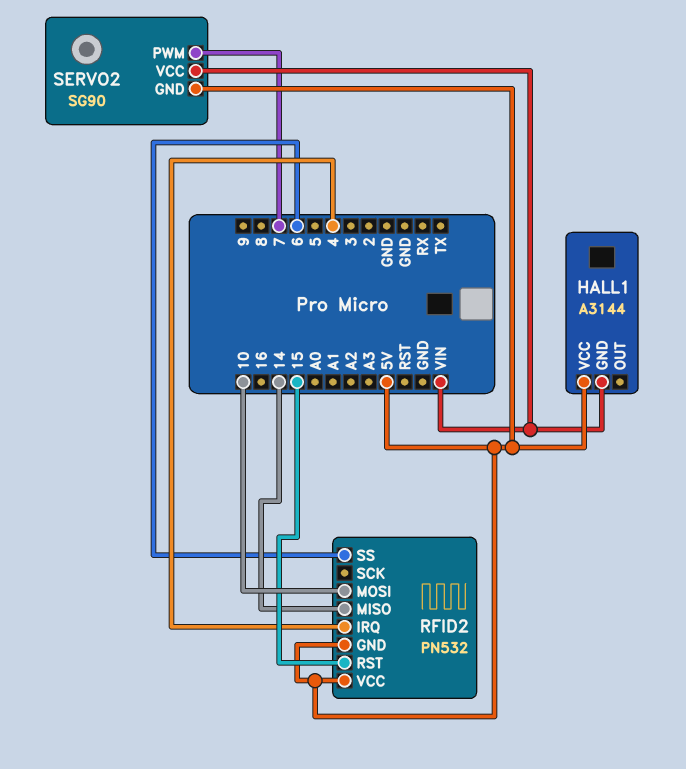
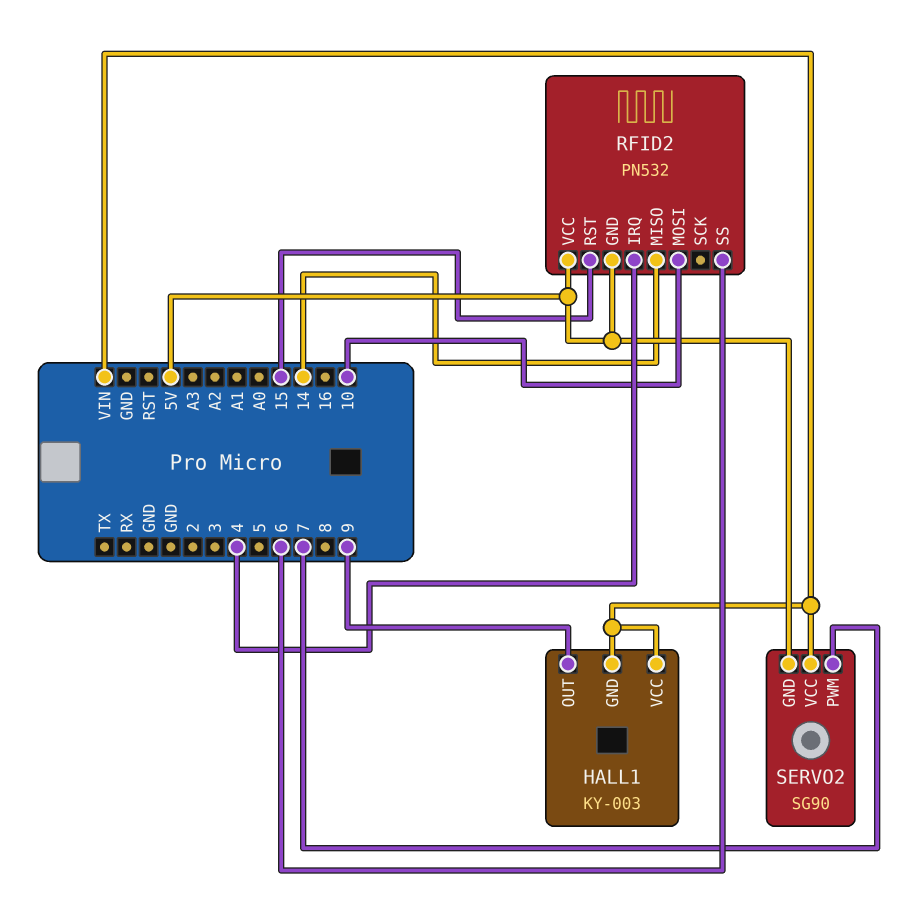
HALL1: A3144 -> KY-003
HALL1 pin OUT: none -> 9
HALL1 pin VCC: 5V -> VIN

